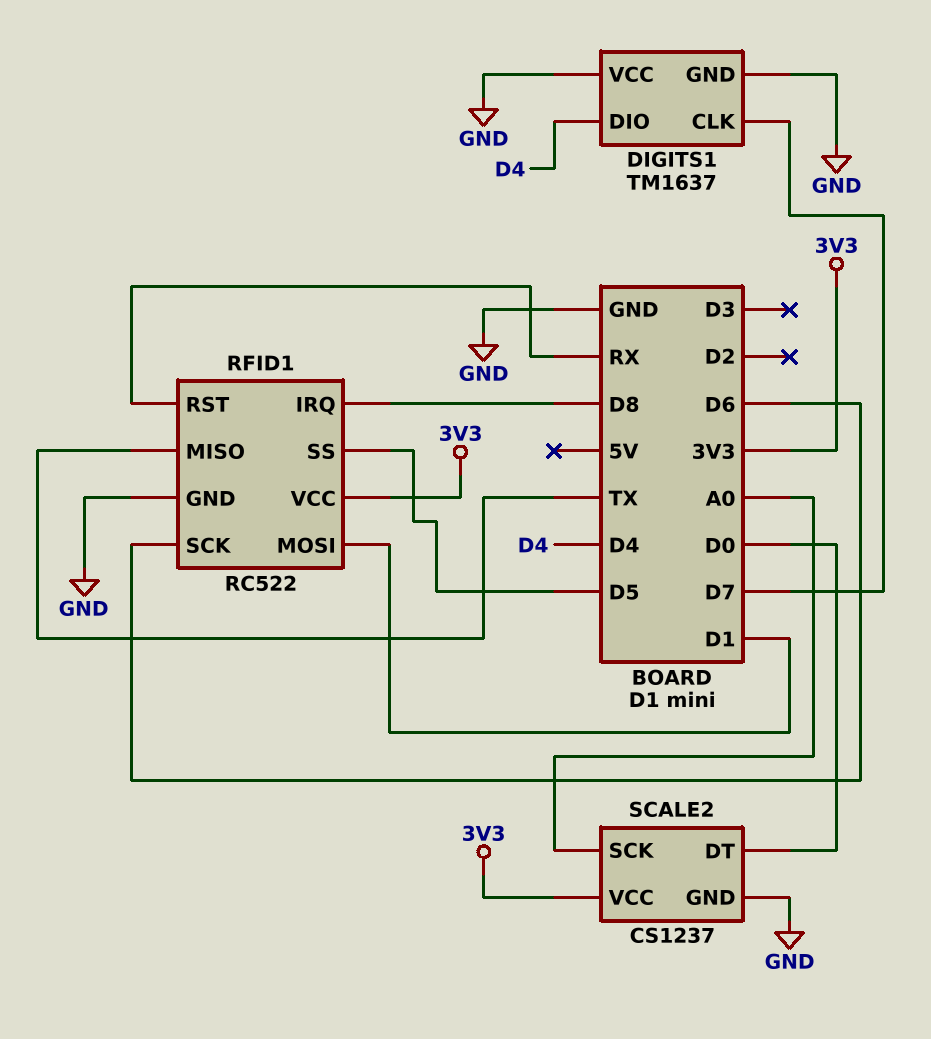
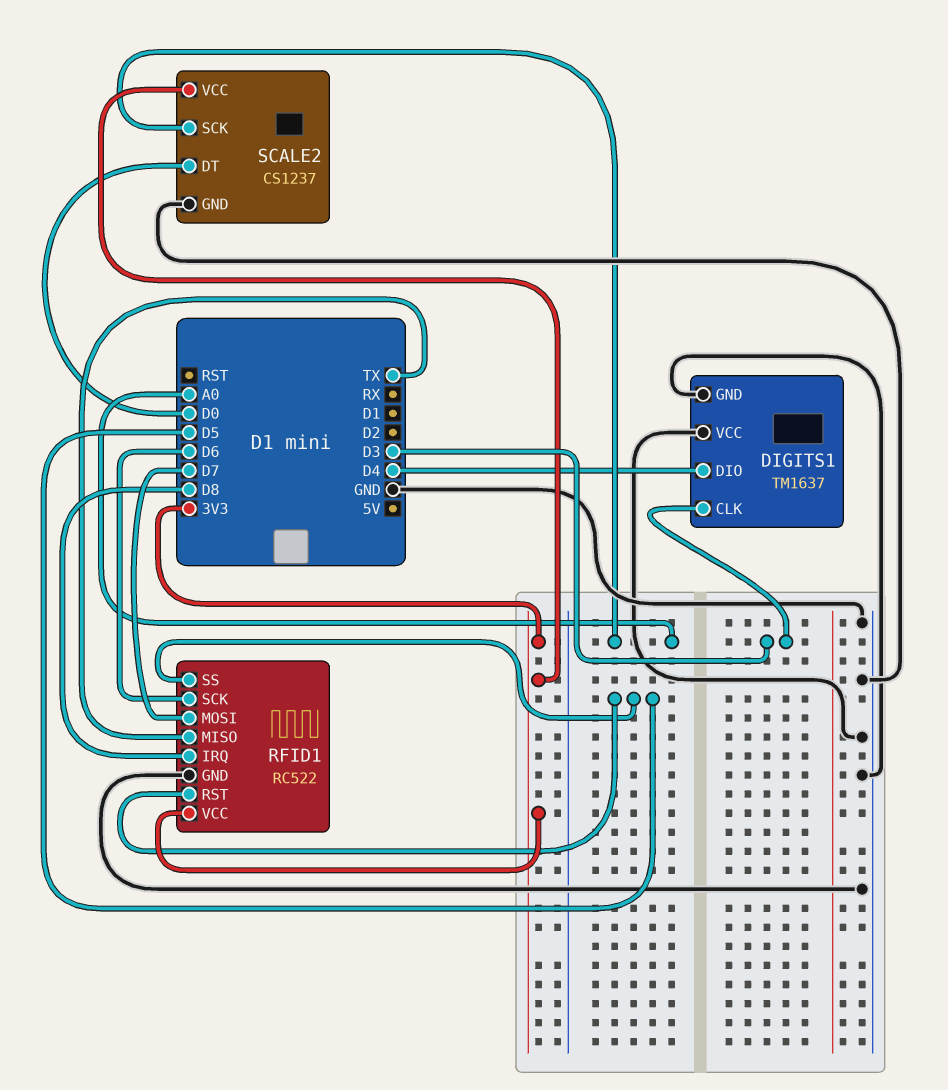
DIGITS1 pin CLK: D7 -> D3
RFID1 pin MOSI: D1 -> D7
RFID1 pin RST: RX -> D5

